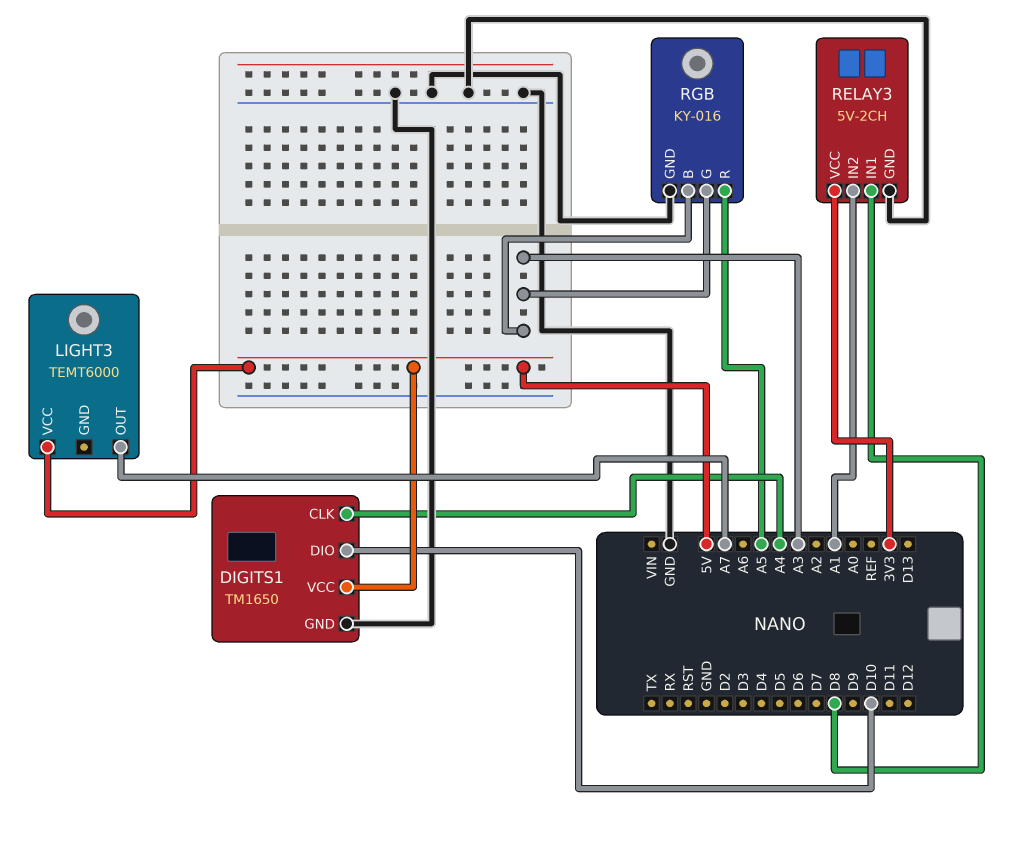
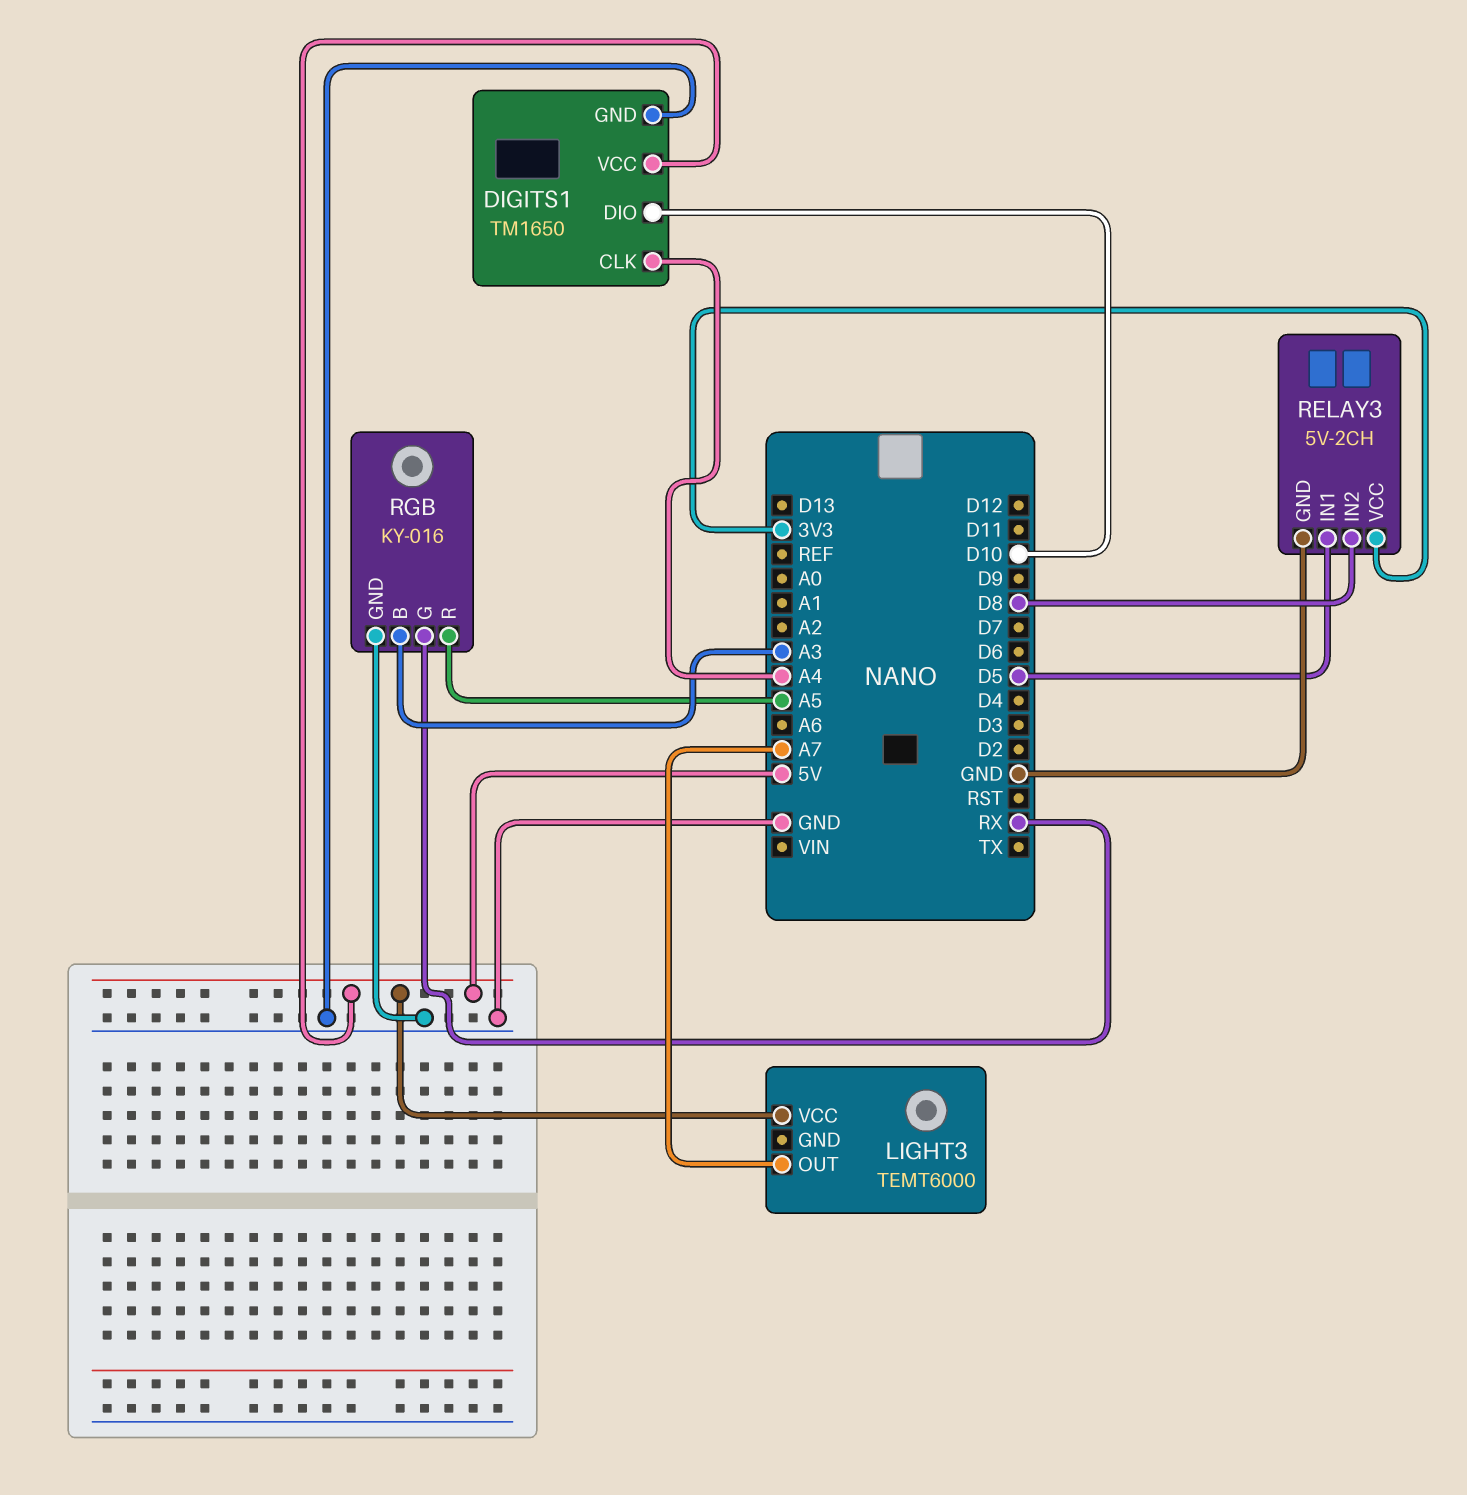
RELAY3 pin IN1: D8 -> D5
RELAY3 pin IN2: A1 -> D8
RGB pin G: A3 -> RX

